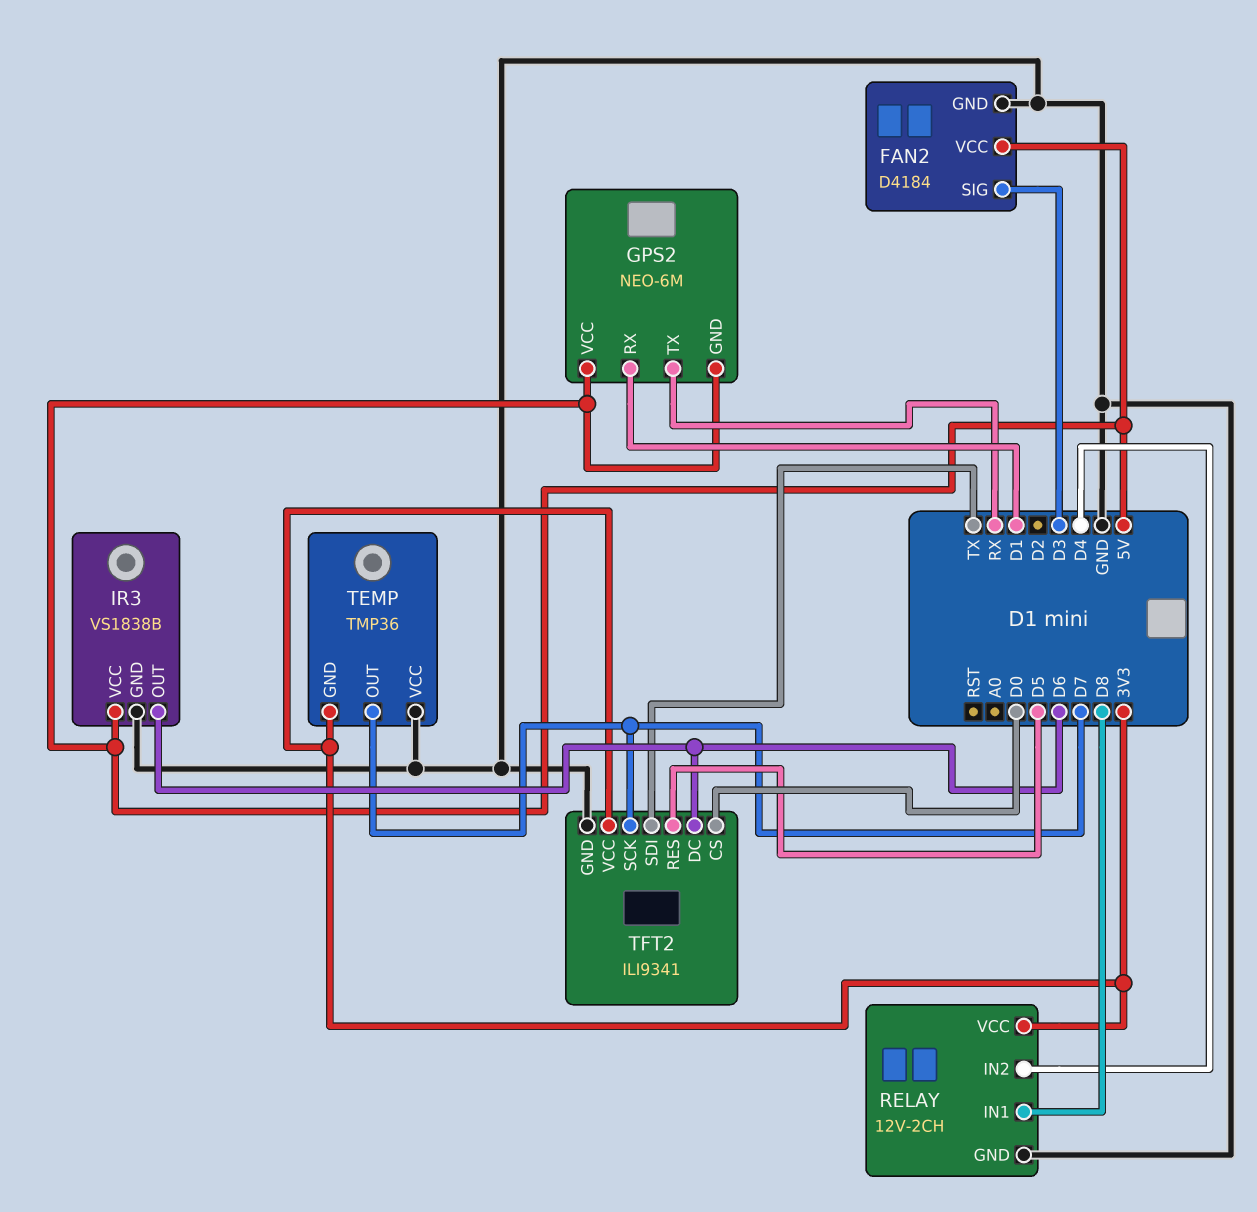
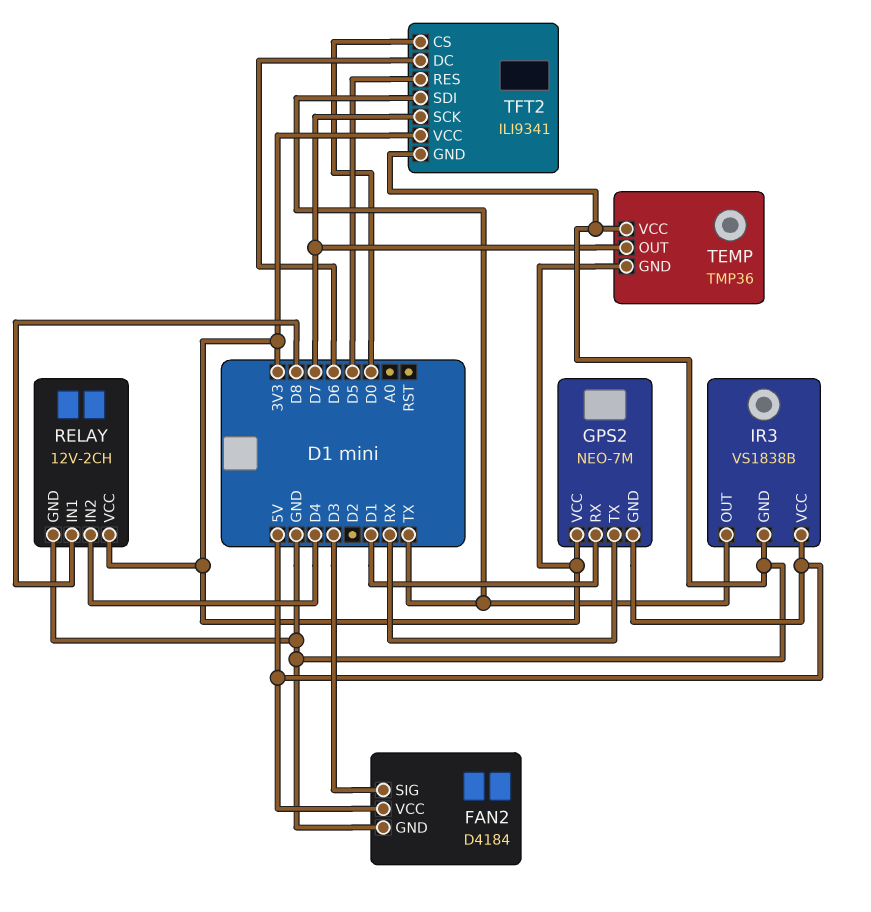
GPS2: NEO-6M -> NEO-7M
GPS2 pin VCC: 5V -> 3V3
IR3 pin OUT: D6 -> TX

